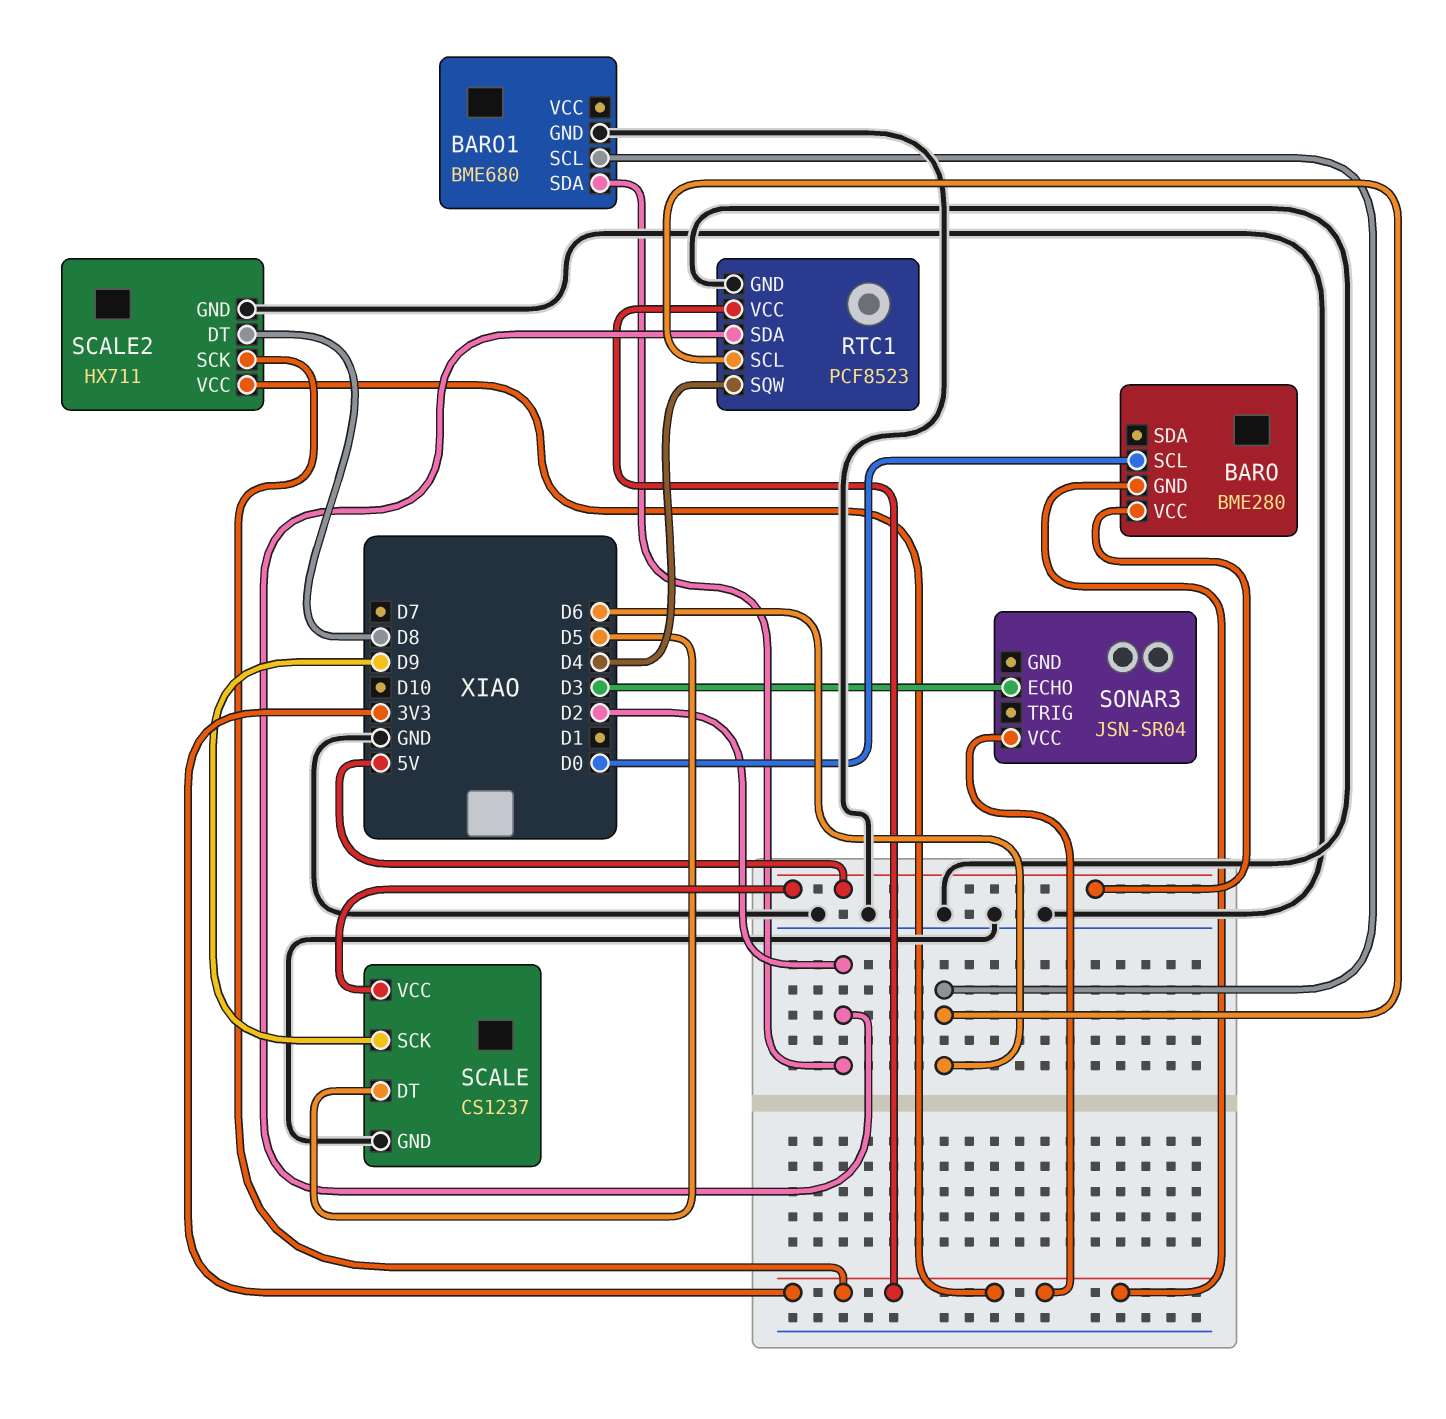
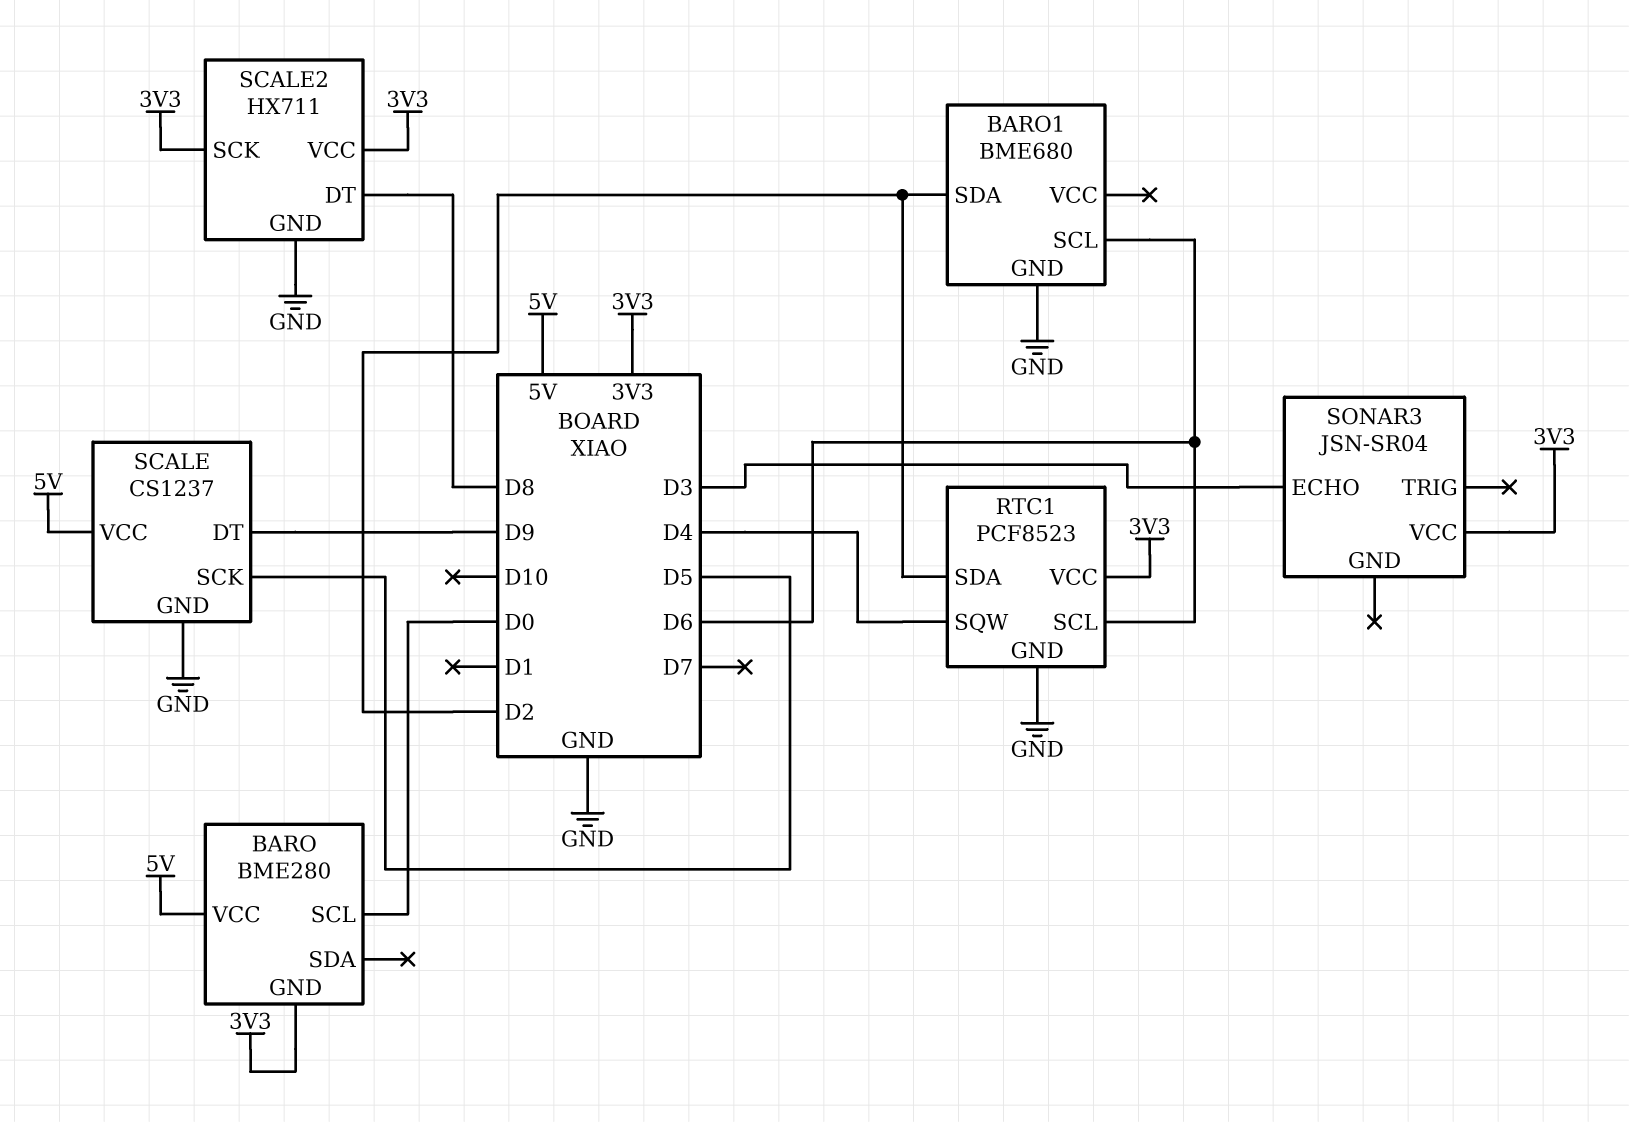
SCALE pin DT: D5 -> D9
SCALE pin SCK: D9 -> D5

